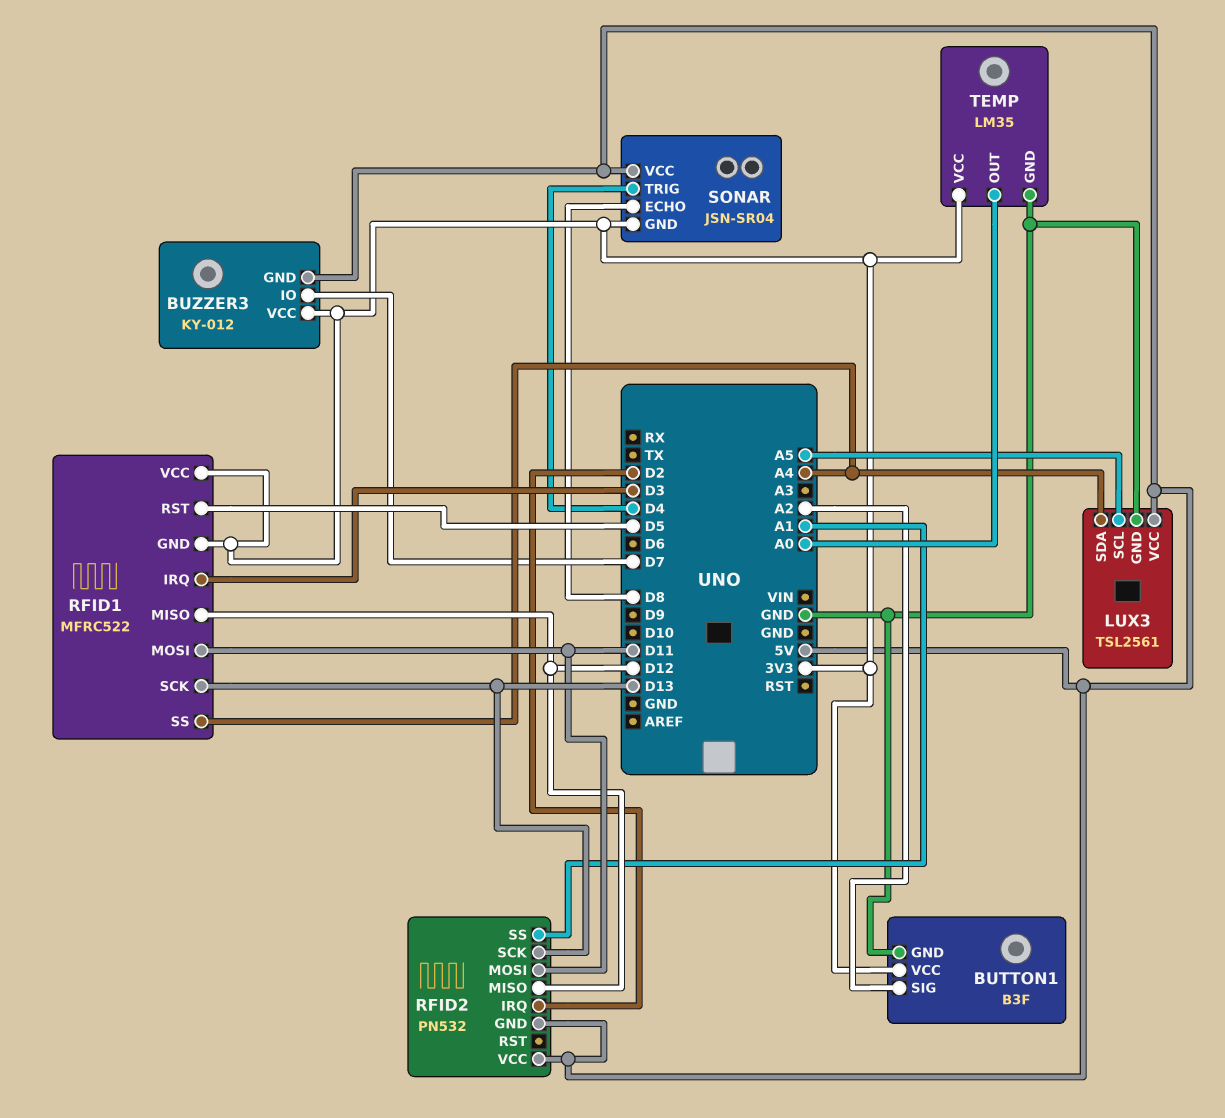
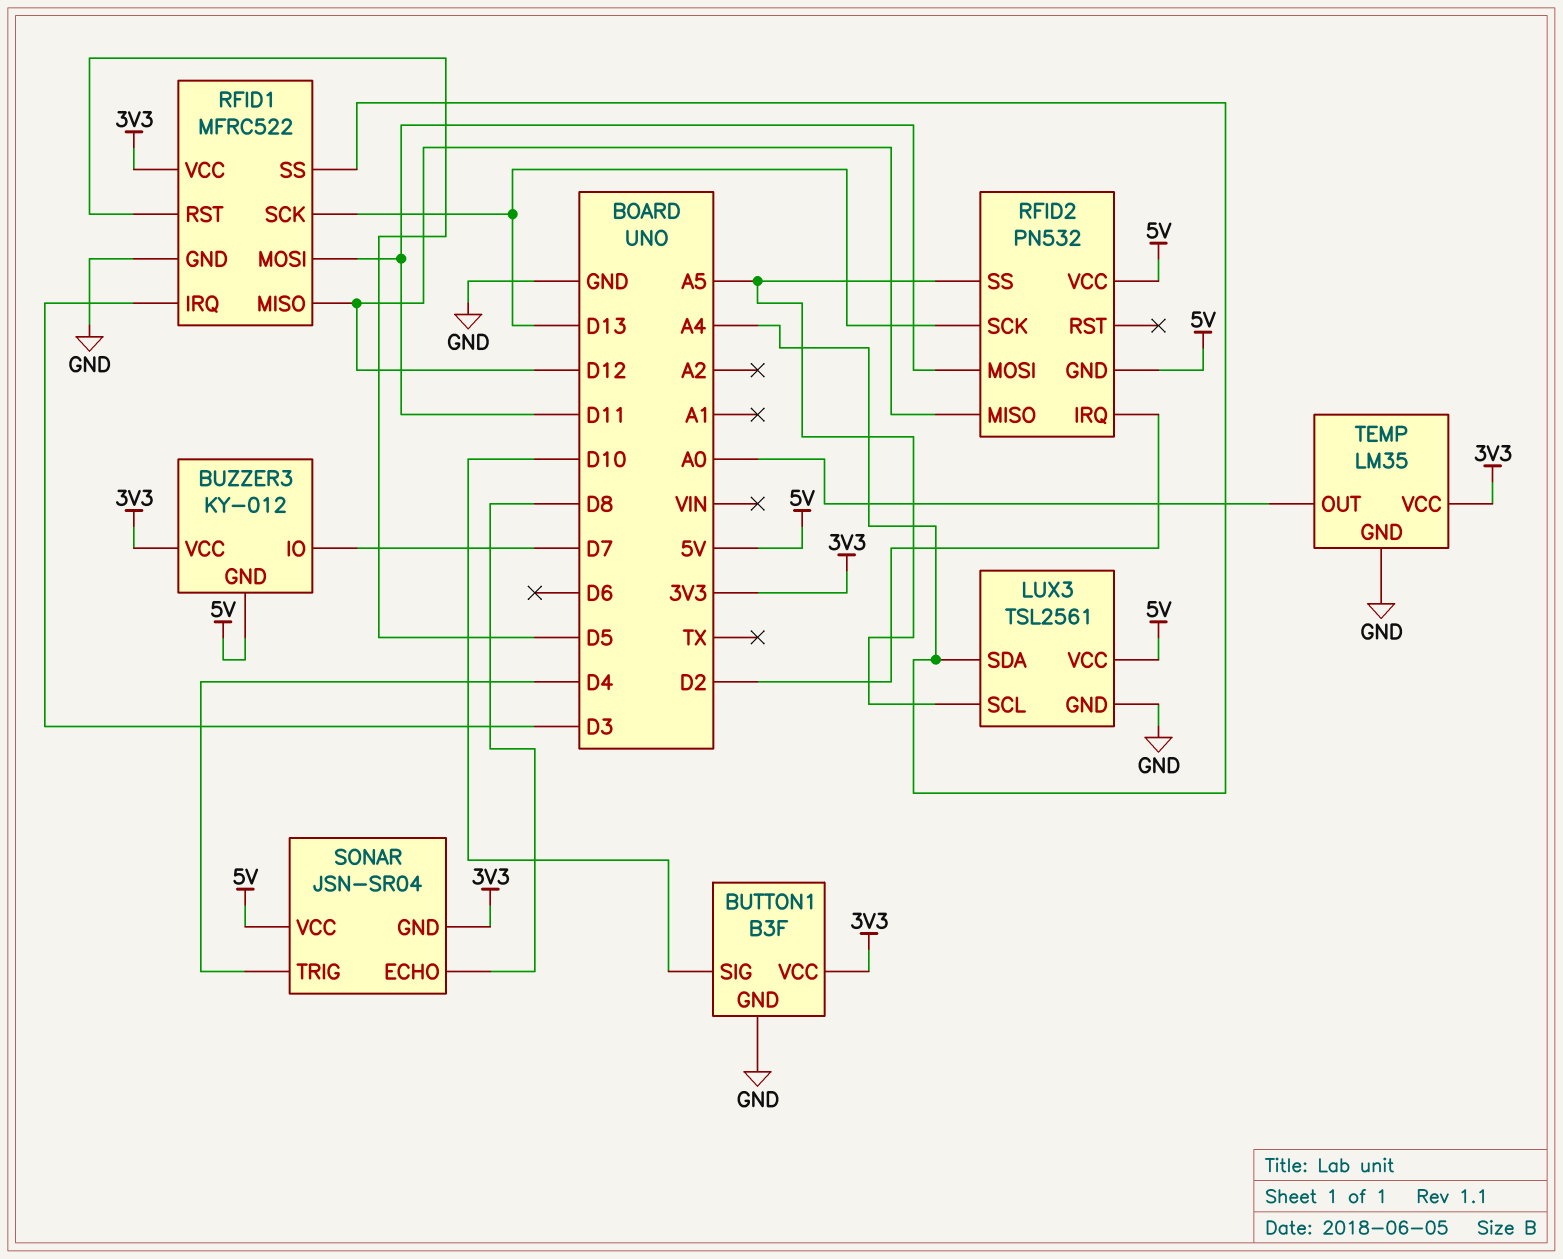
BUTTON1 pin SIG: A2 -> D10
RFID1 pin GND: 3V3 -> GND
RFID2 pin SS: A1 -> A5

